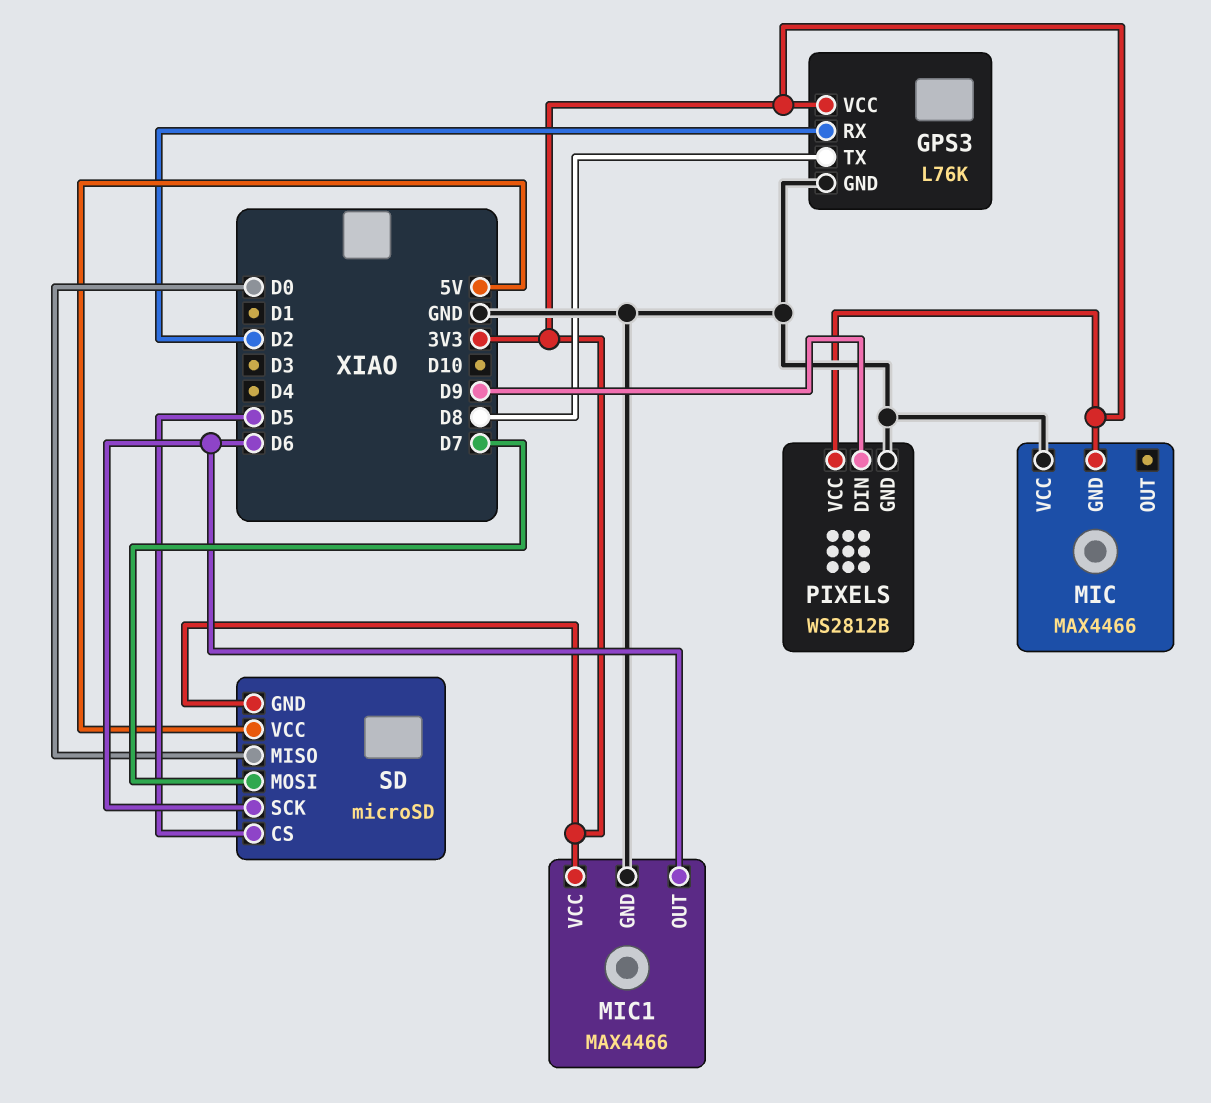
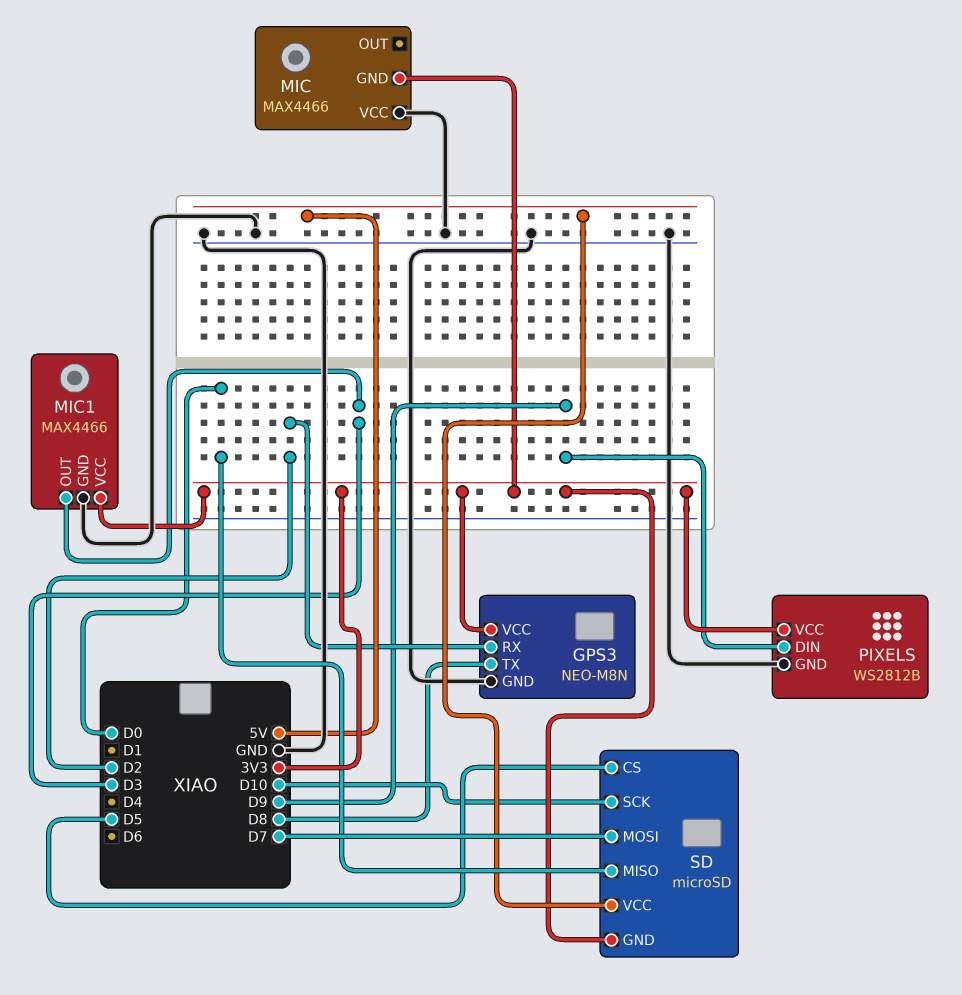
GPS3: L76K -> NEO-M8N
MIC1 pin OUT: D6 -> D3
SD pin SCK: D6 -> D10

